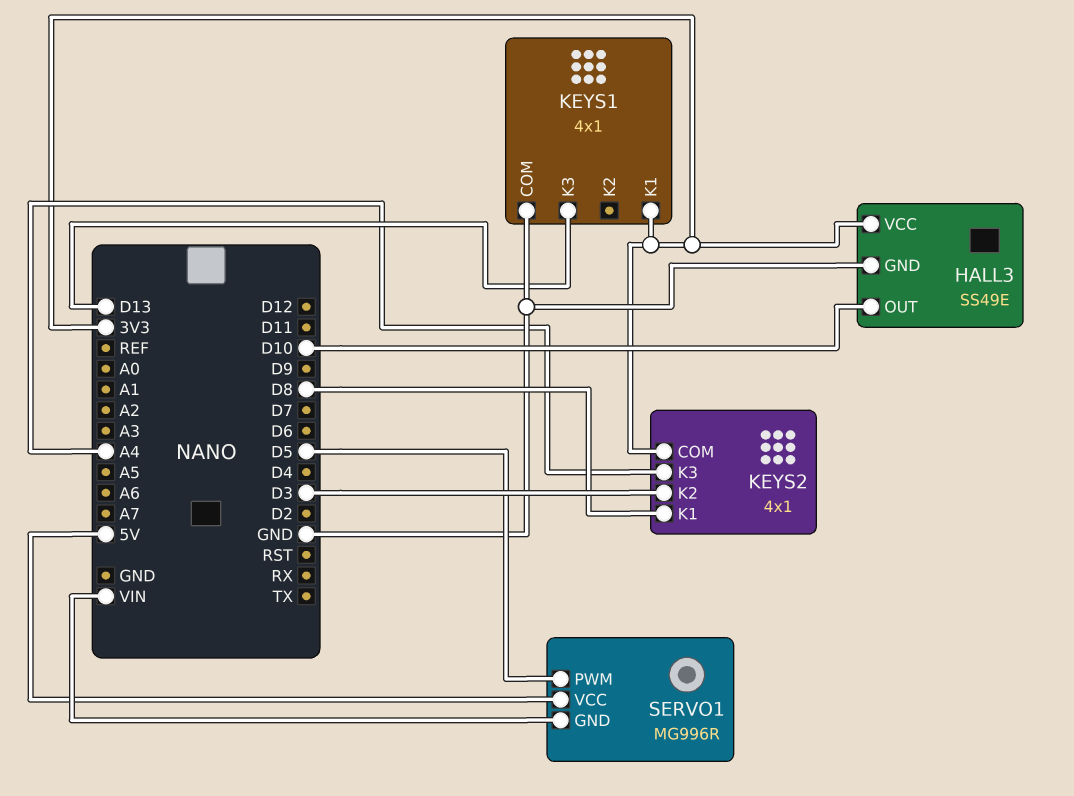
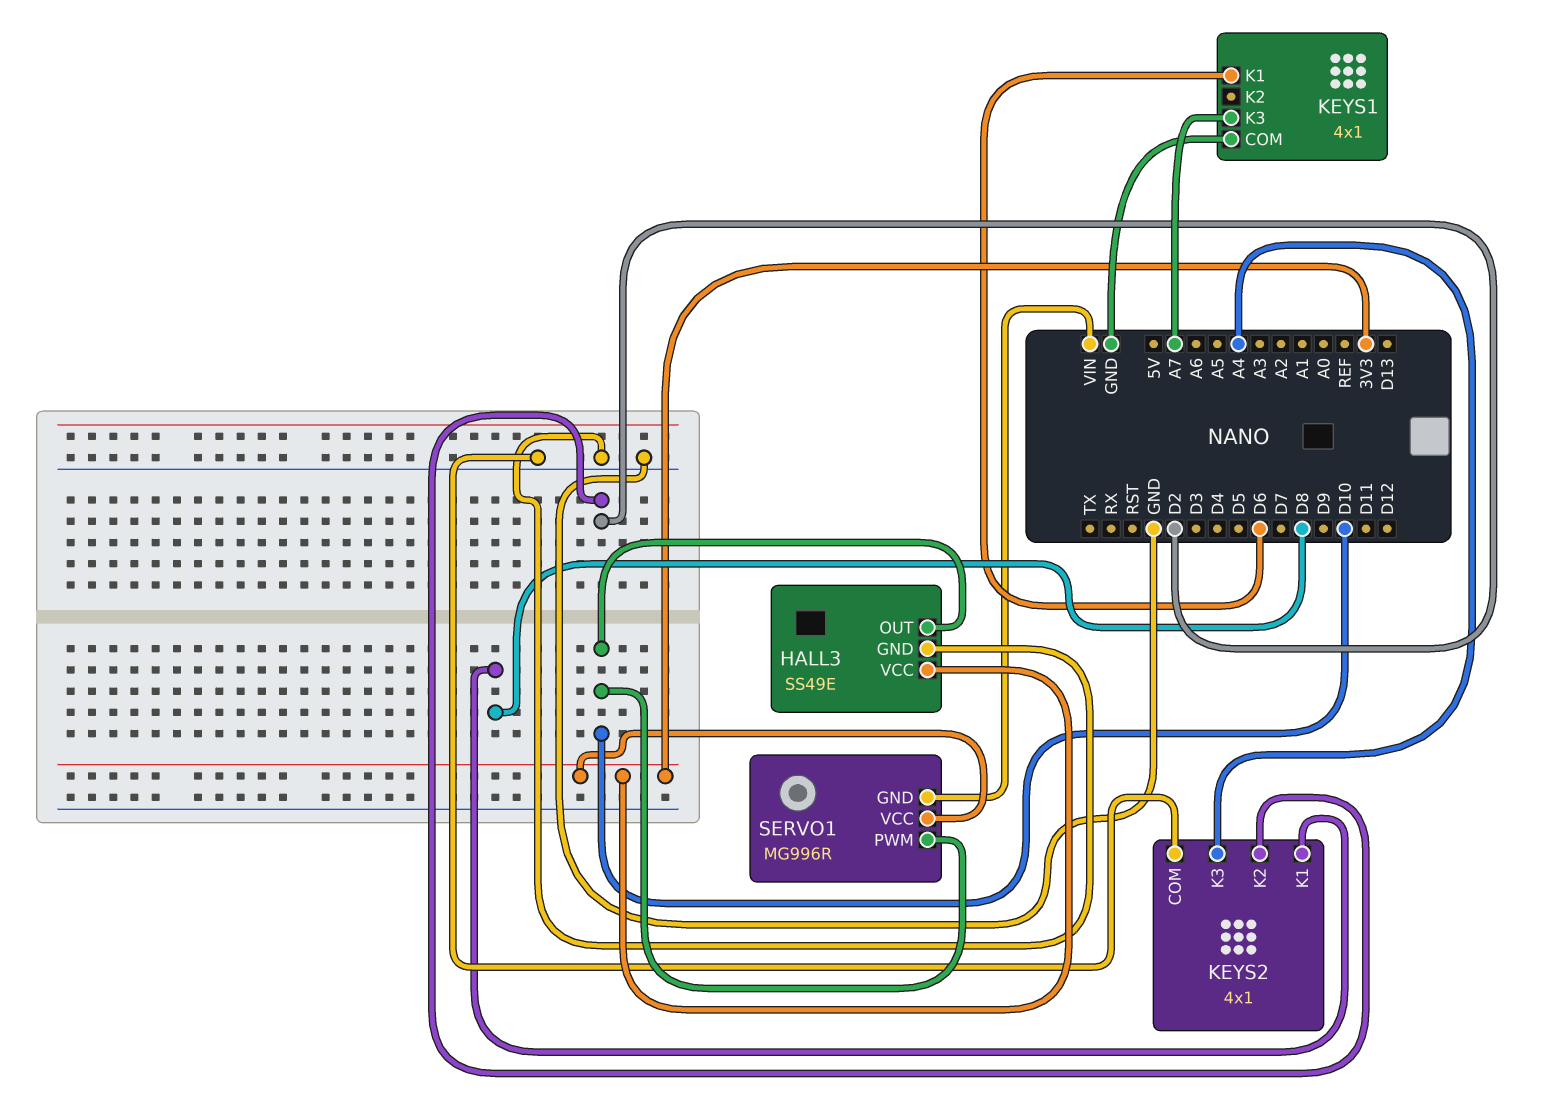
KEYS1 pin K1: 3V3 -> D6
KEYS1 pin K3: D13 -> A7
KEYS2 pin COM: 3V3 -> GND
KEYS2 pin K2: D3 -> D2
SERVO1 pin PWM: D5 -> D10
SERVO1 pin VCC: 5V -> 3V3

